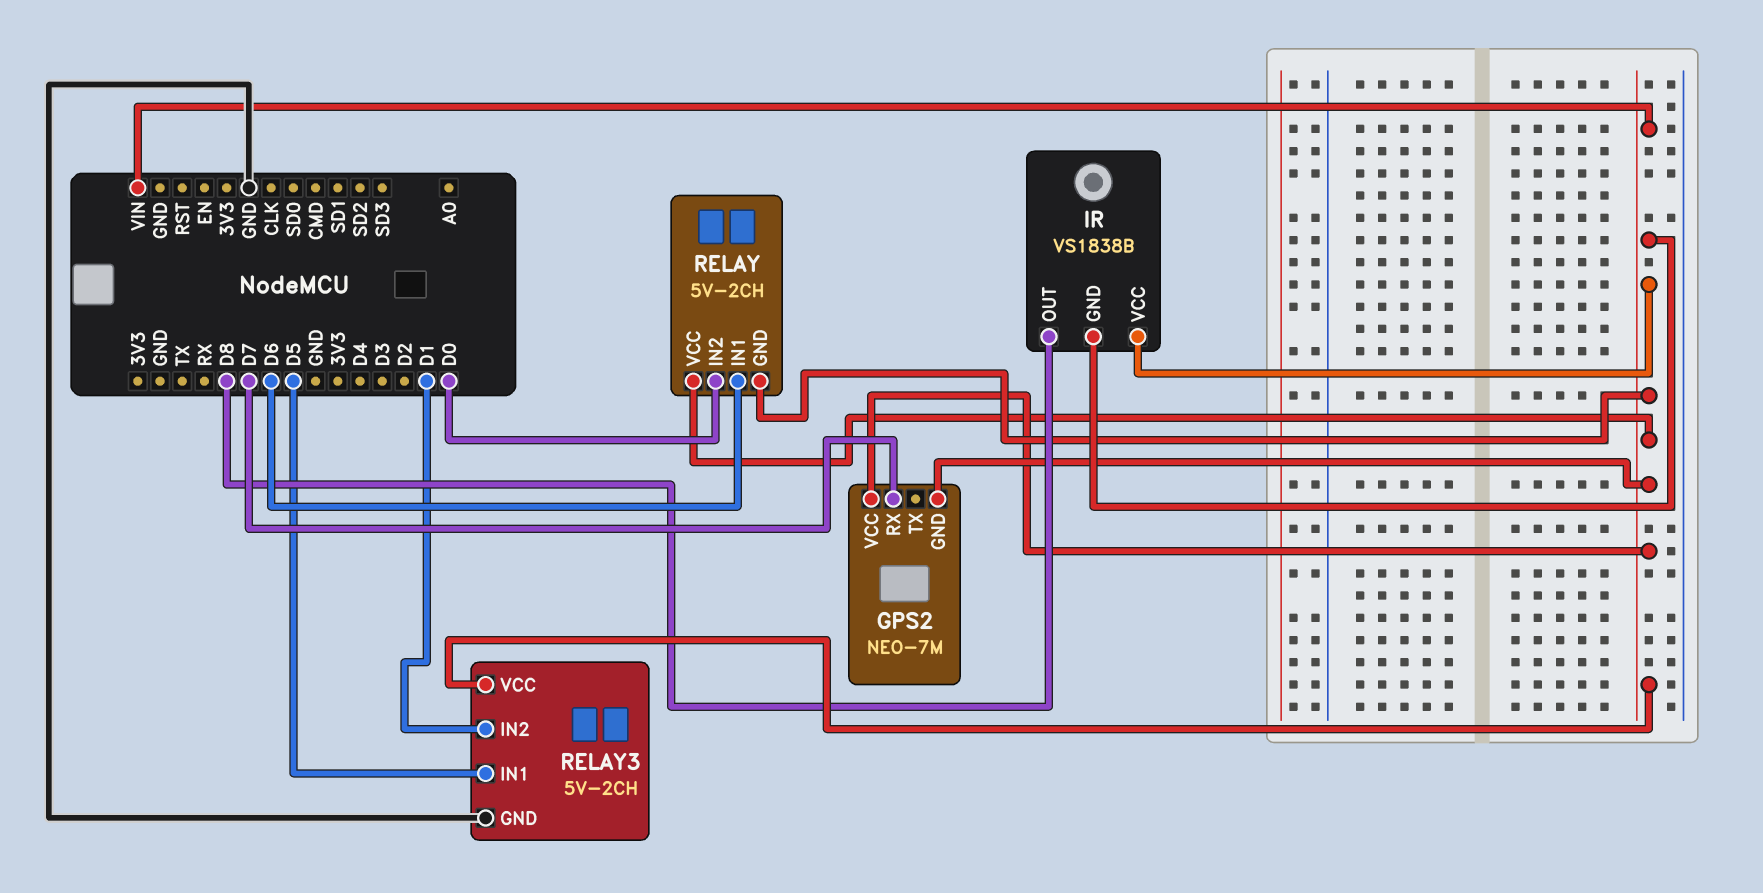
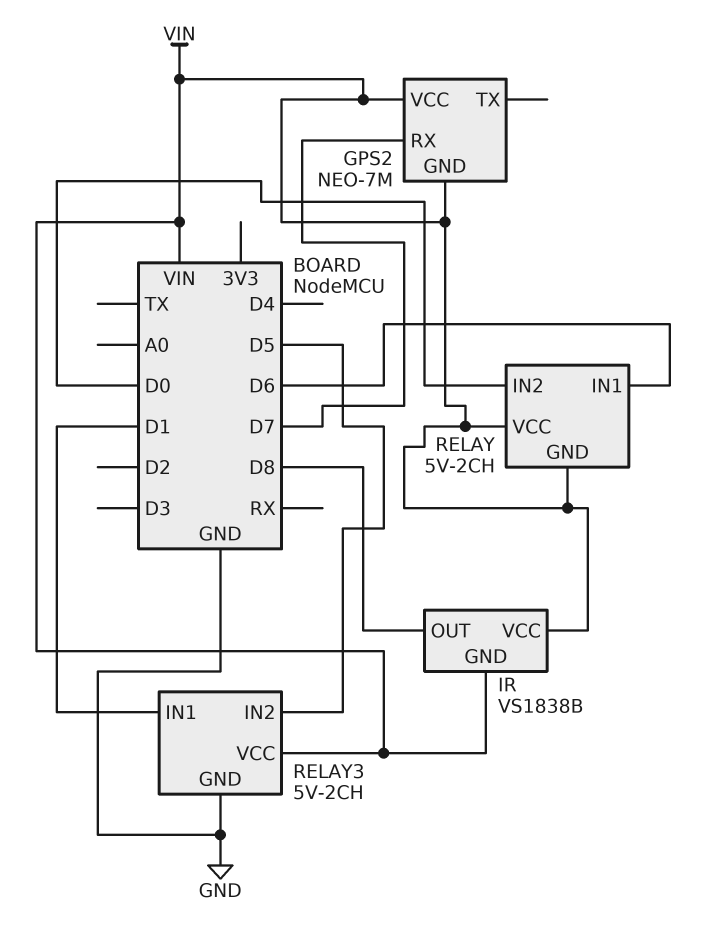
RELAY3 pin IN1: D5 -> D1
RELAY3 pin IN2: D1 -> D5

